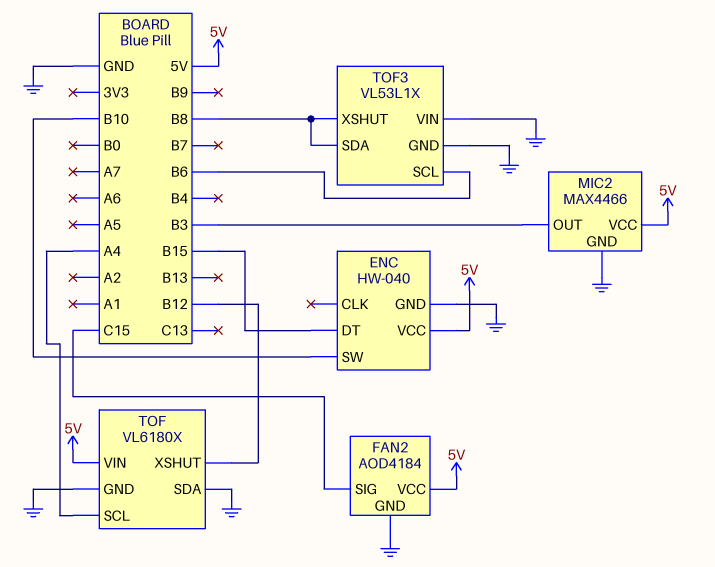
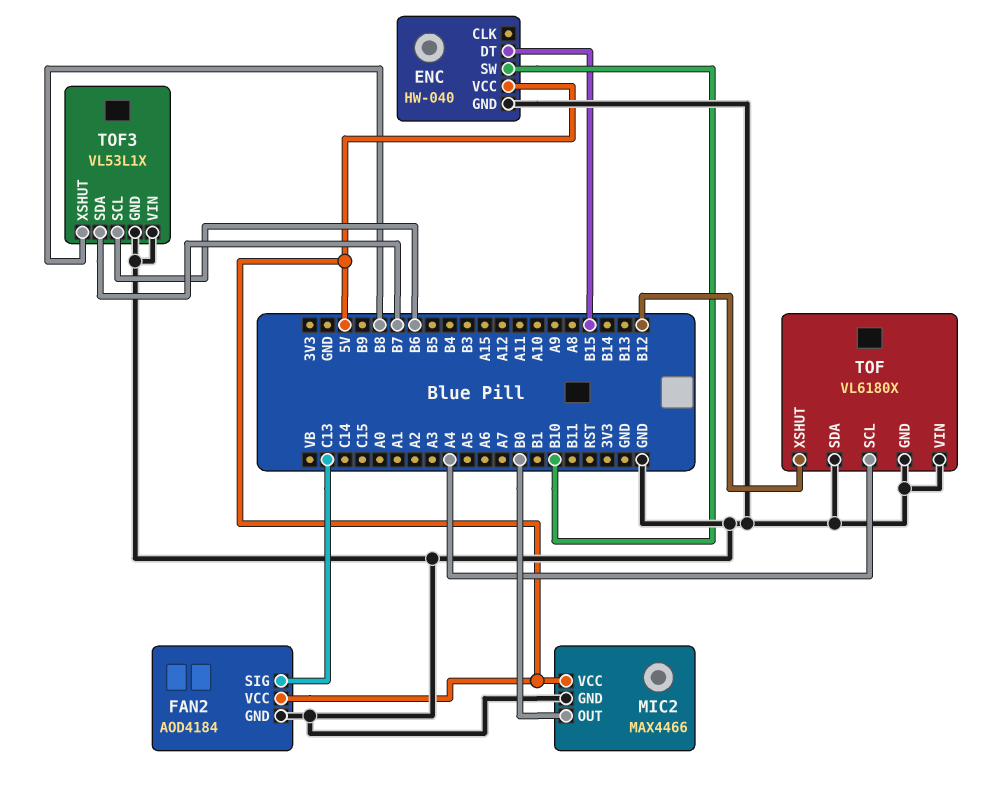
FAN2 pin SIG: C15 -> C13
MIC2 pin OUT: B3 -> B0
TOF pin VIN: 5V -> GND
TOF3 pin SDA: B8 -> B7

